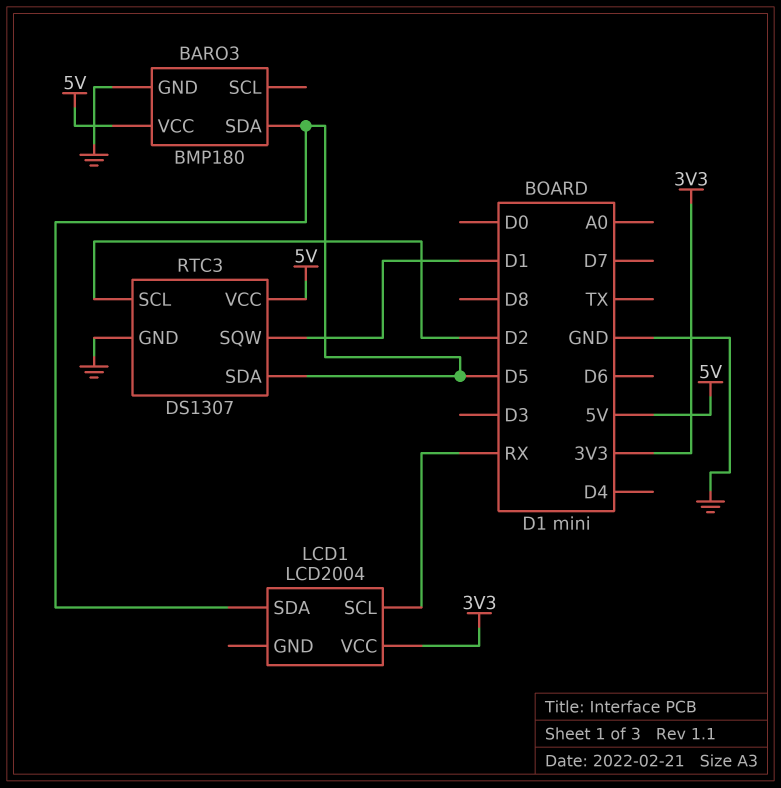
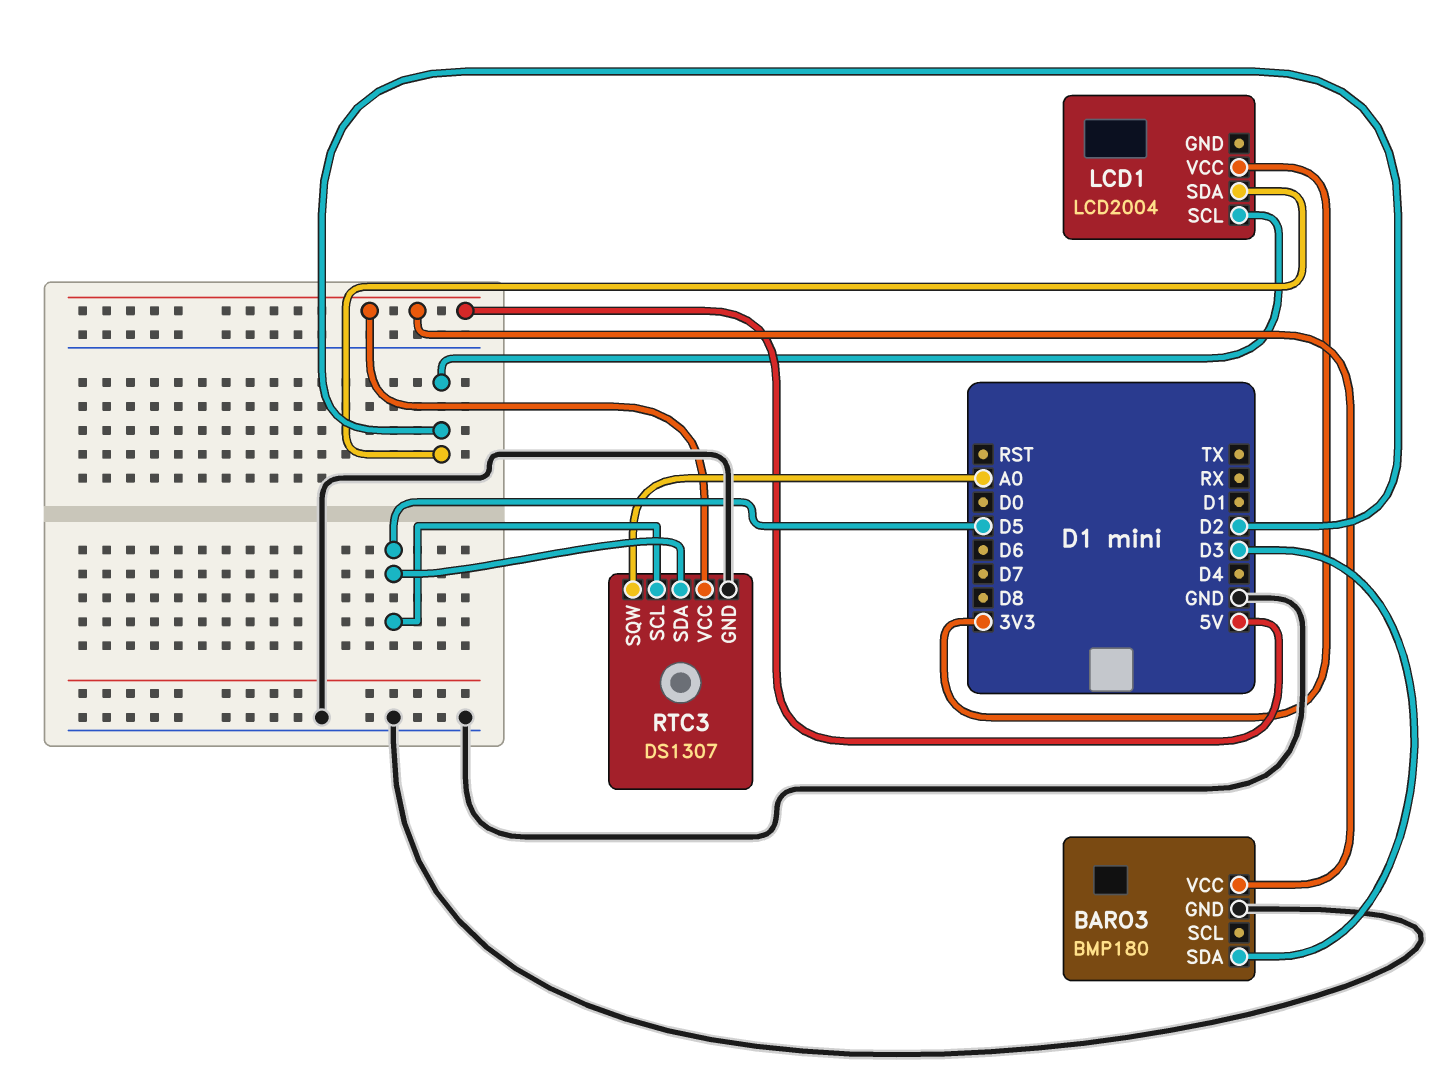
BARO3 pin SDA: D5 -> D3
LCD1 pin SCL: RX -> D2
LCD1 pin SDA: D5 -> D2
RTC3 pin SCL: D2 -> D5
RTC3 pin SQW: D1 -> A0

